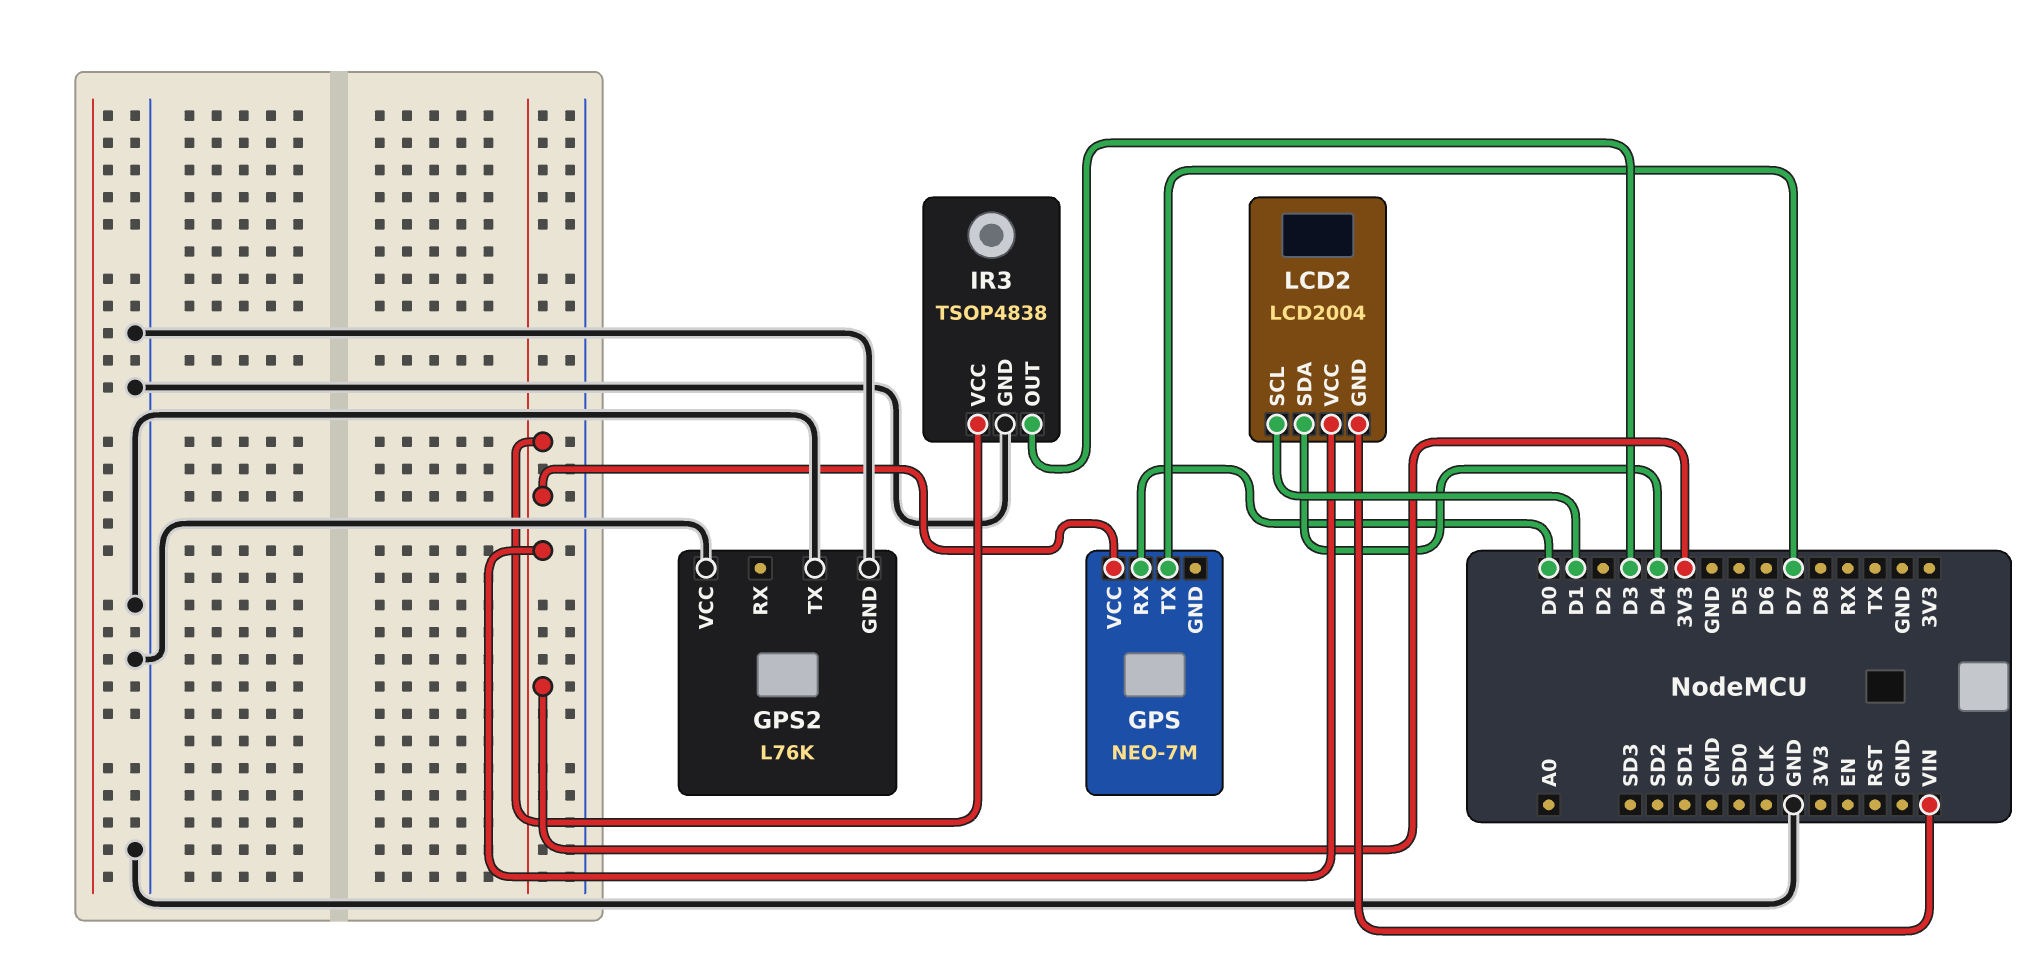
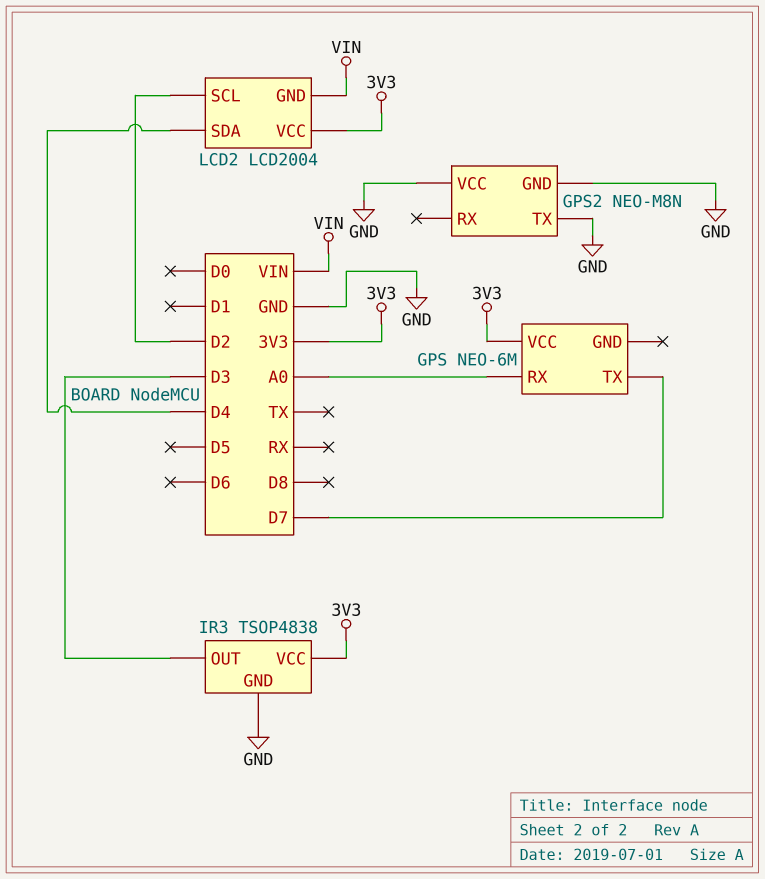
GPS: NEO-7M -> NEO-6M
GPS pin RX: D0 -> A0
GPS2: L76K -> NEO-M8N
LCD2 pin SCL: D1 -> D2

